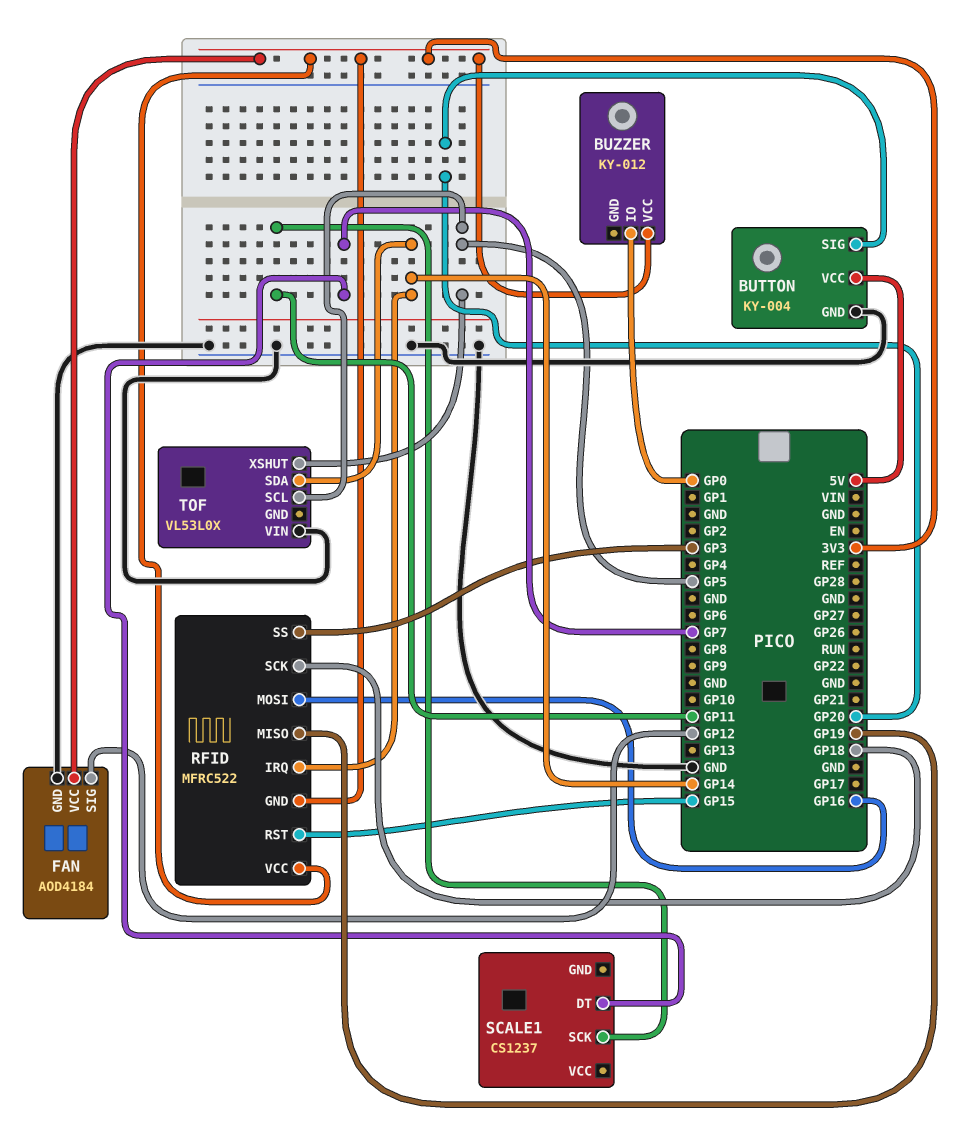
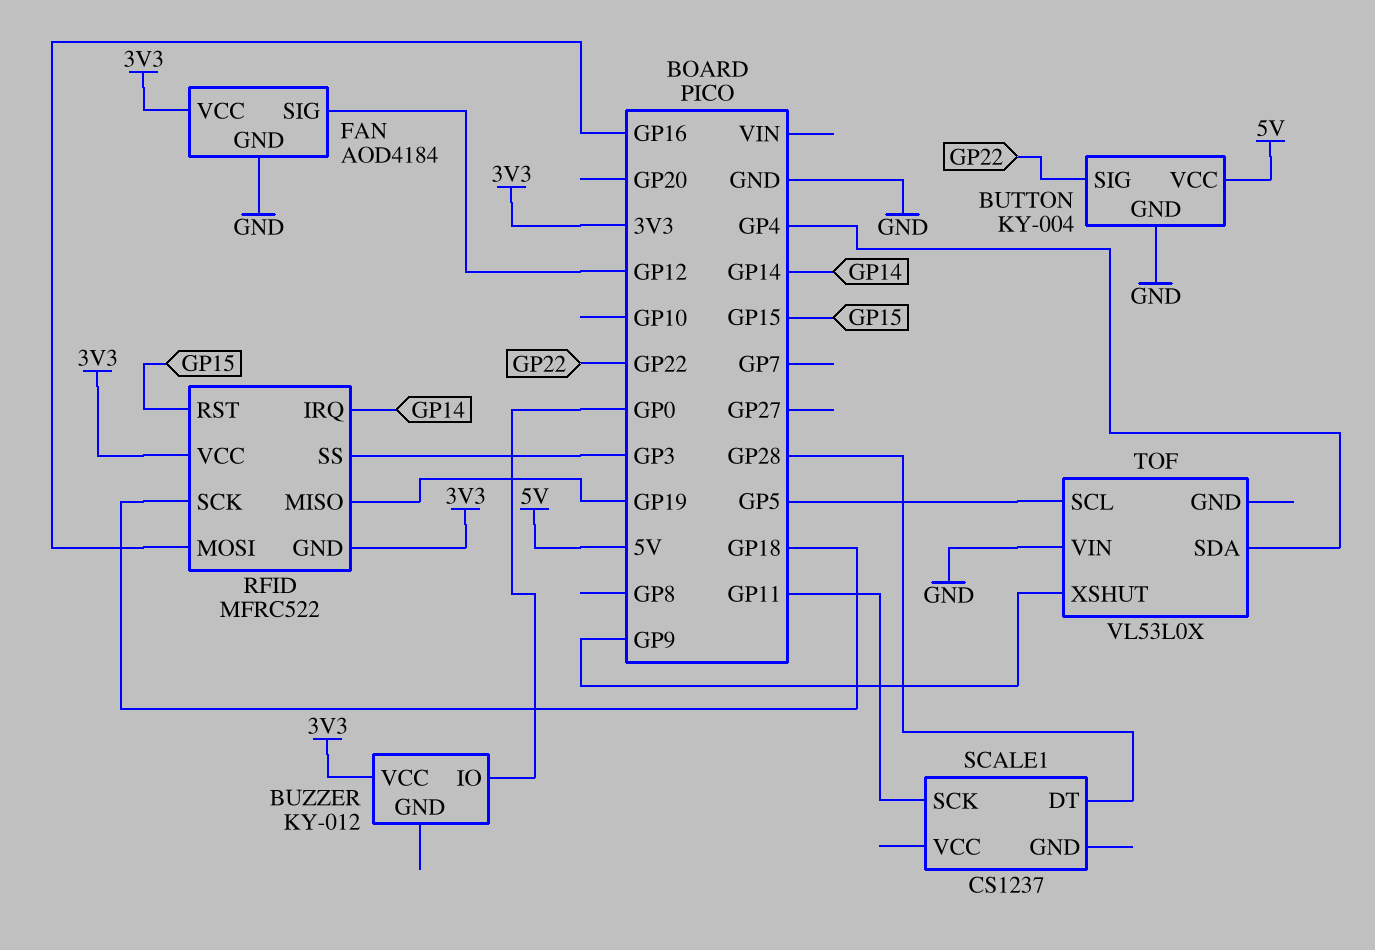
BUTTON pin SIG: GP20 -> GP22
SCALE1 pin DT: GP7 -> GP28
TOF pin SDA: GP14 -> GP4
TOF pin XSHUT: GP5 -> GP9

